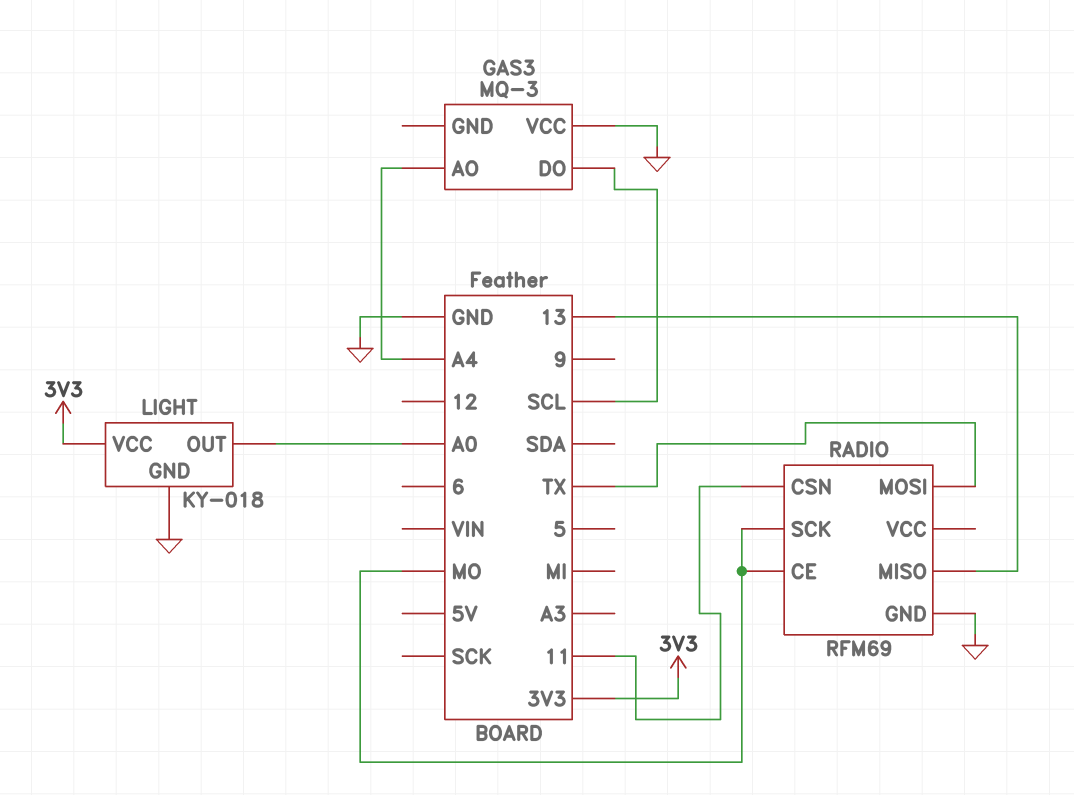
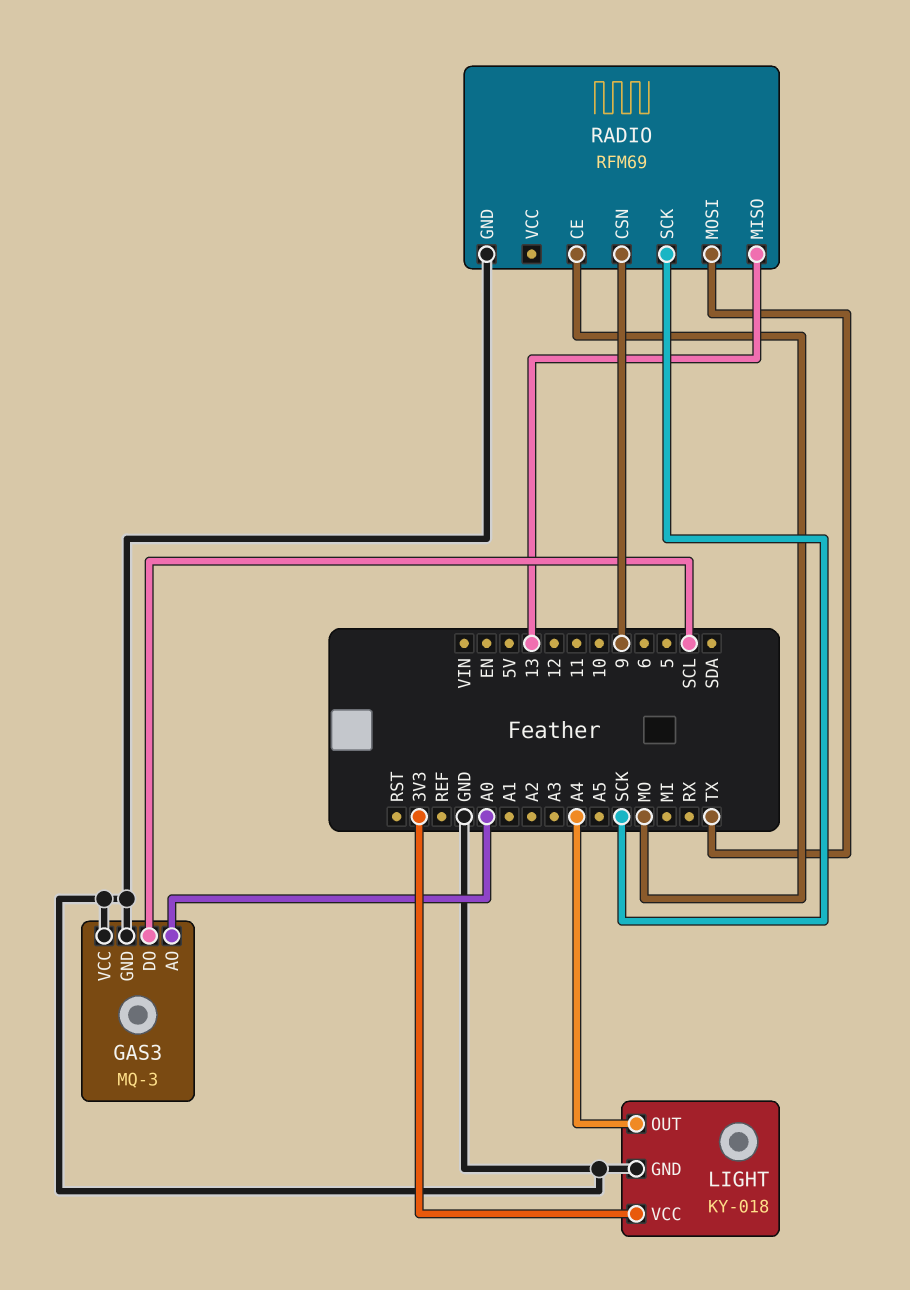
GAS3 pin AO: A4 -> A0
GAS3 pin GND: none -> GND
LIGHT pin OUT: A0 -> A4
RADIO pin CSN: 11 -> 9
RADIO pin SCK: MO -> SCK

